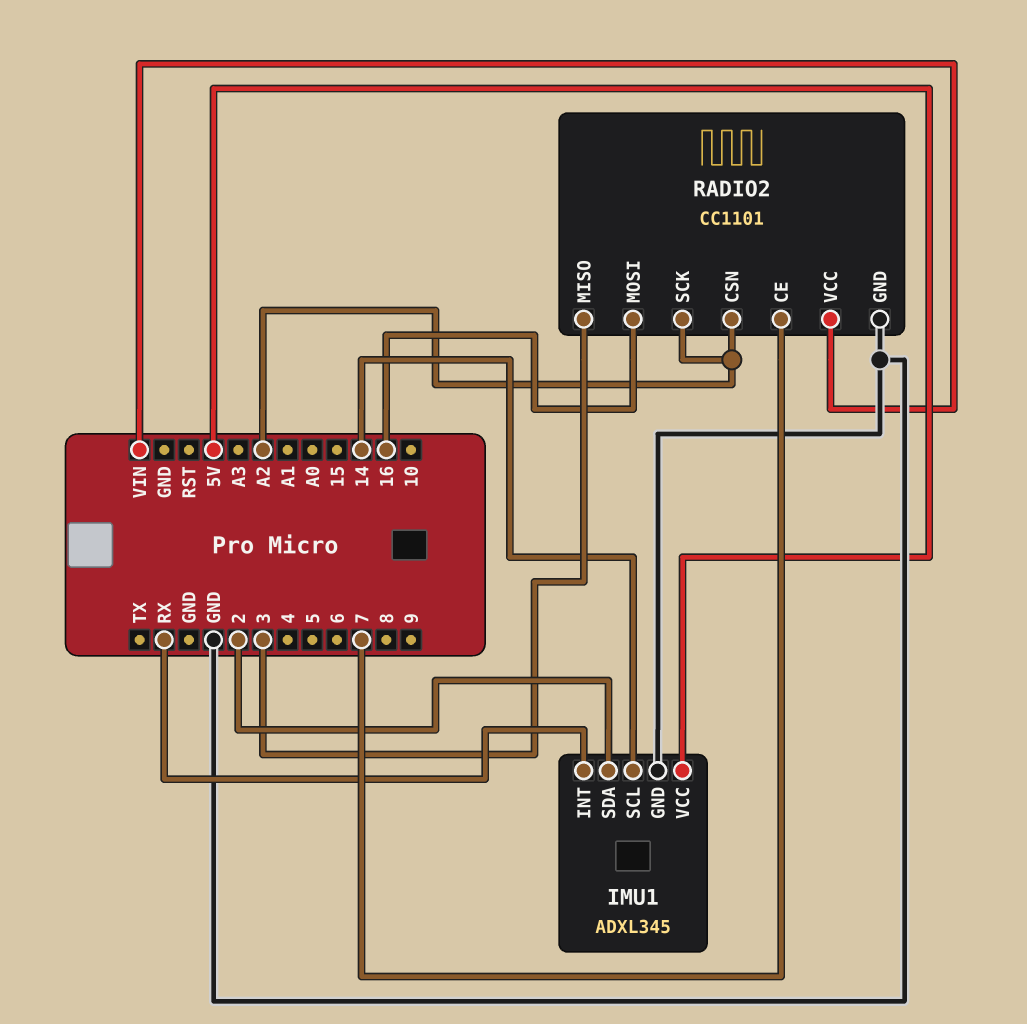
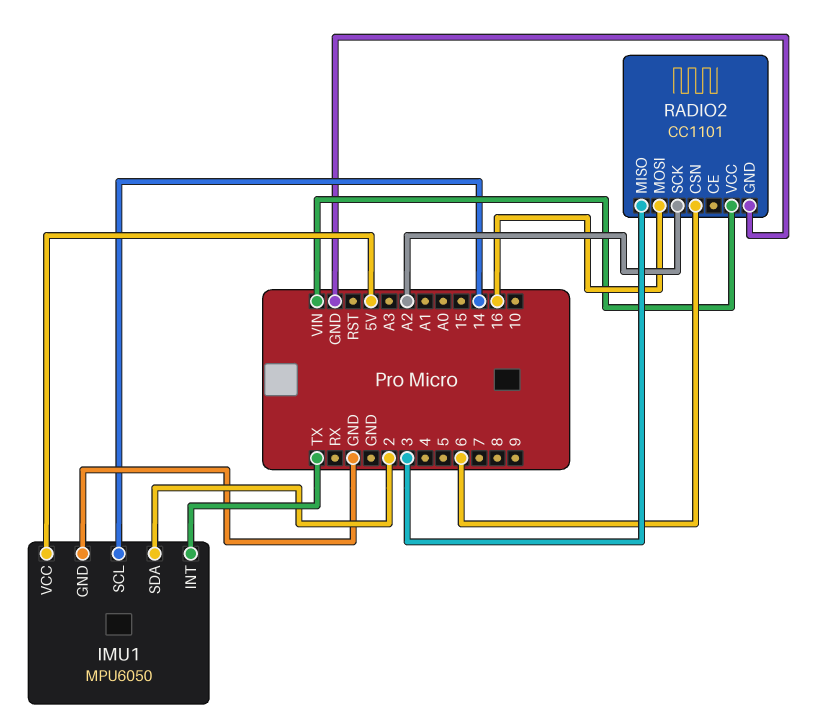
IMU1: ADXL345 -> MPU6050
IMU1 pin INT: RX -> TX
RADIO2 pin CE: 7 -> none
RADIO2 pin CSN: A2 -> 6

